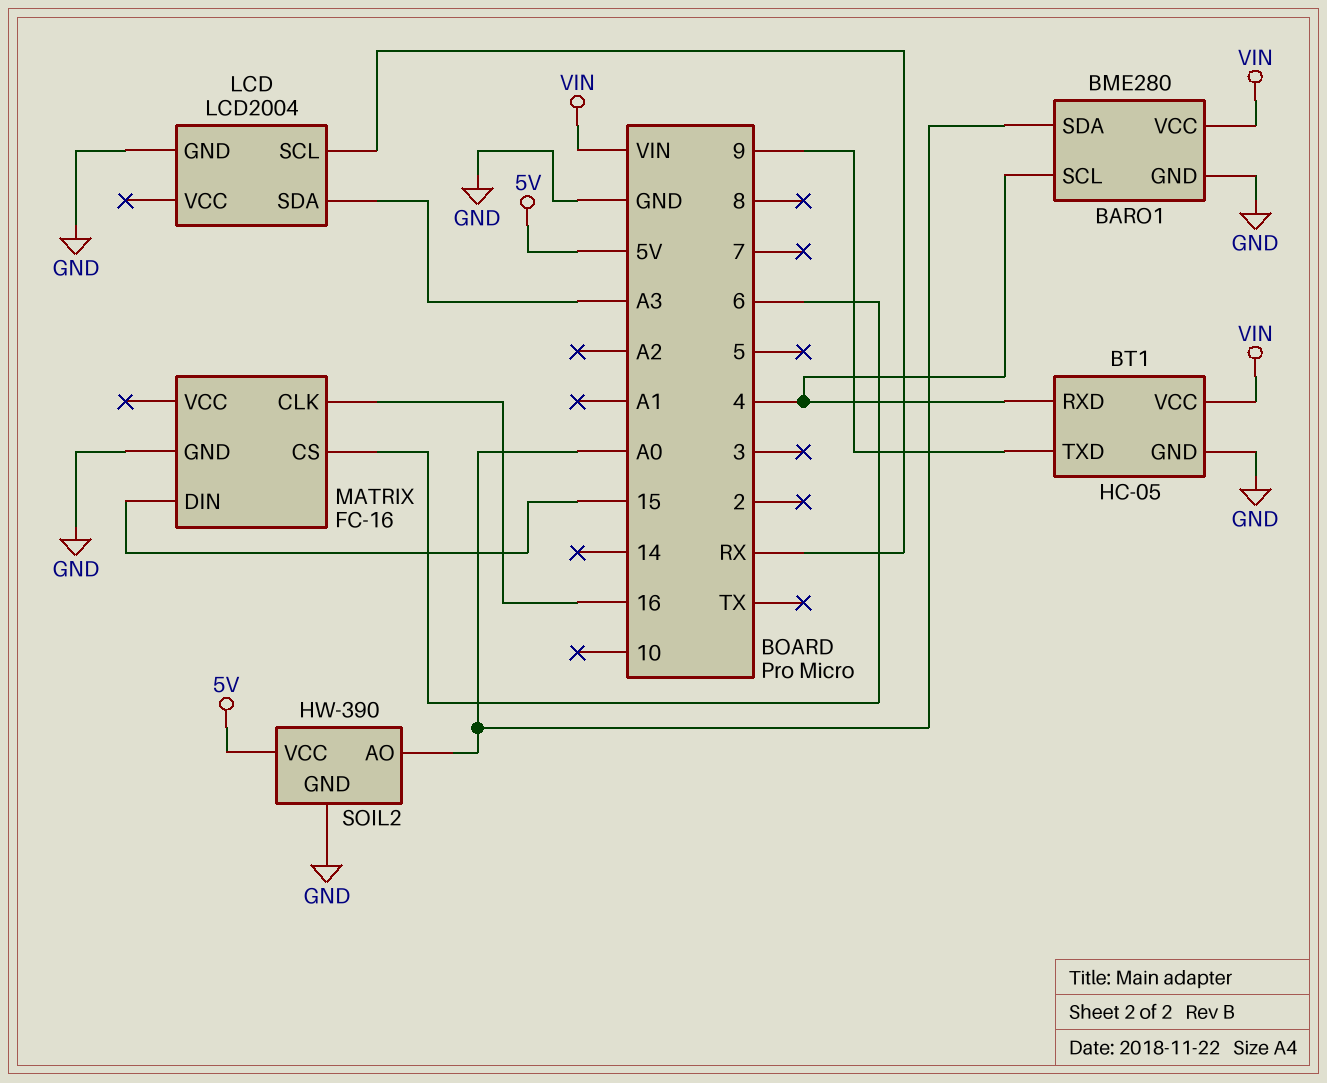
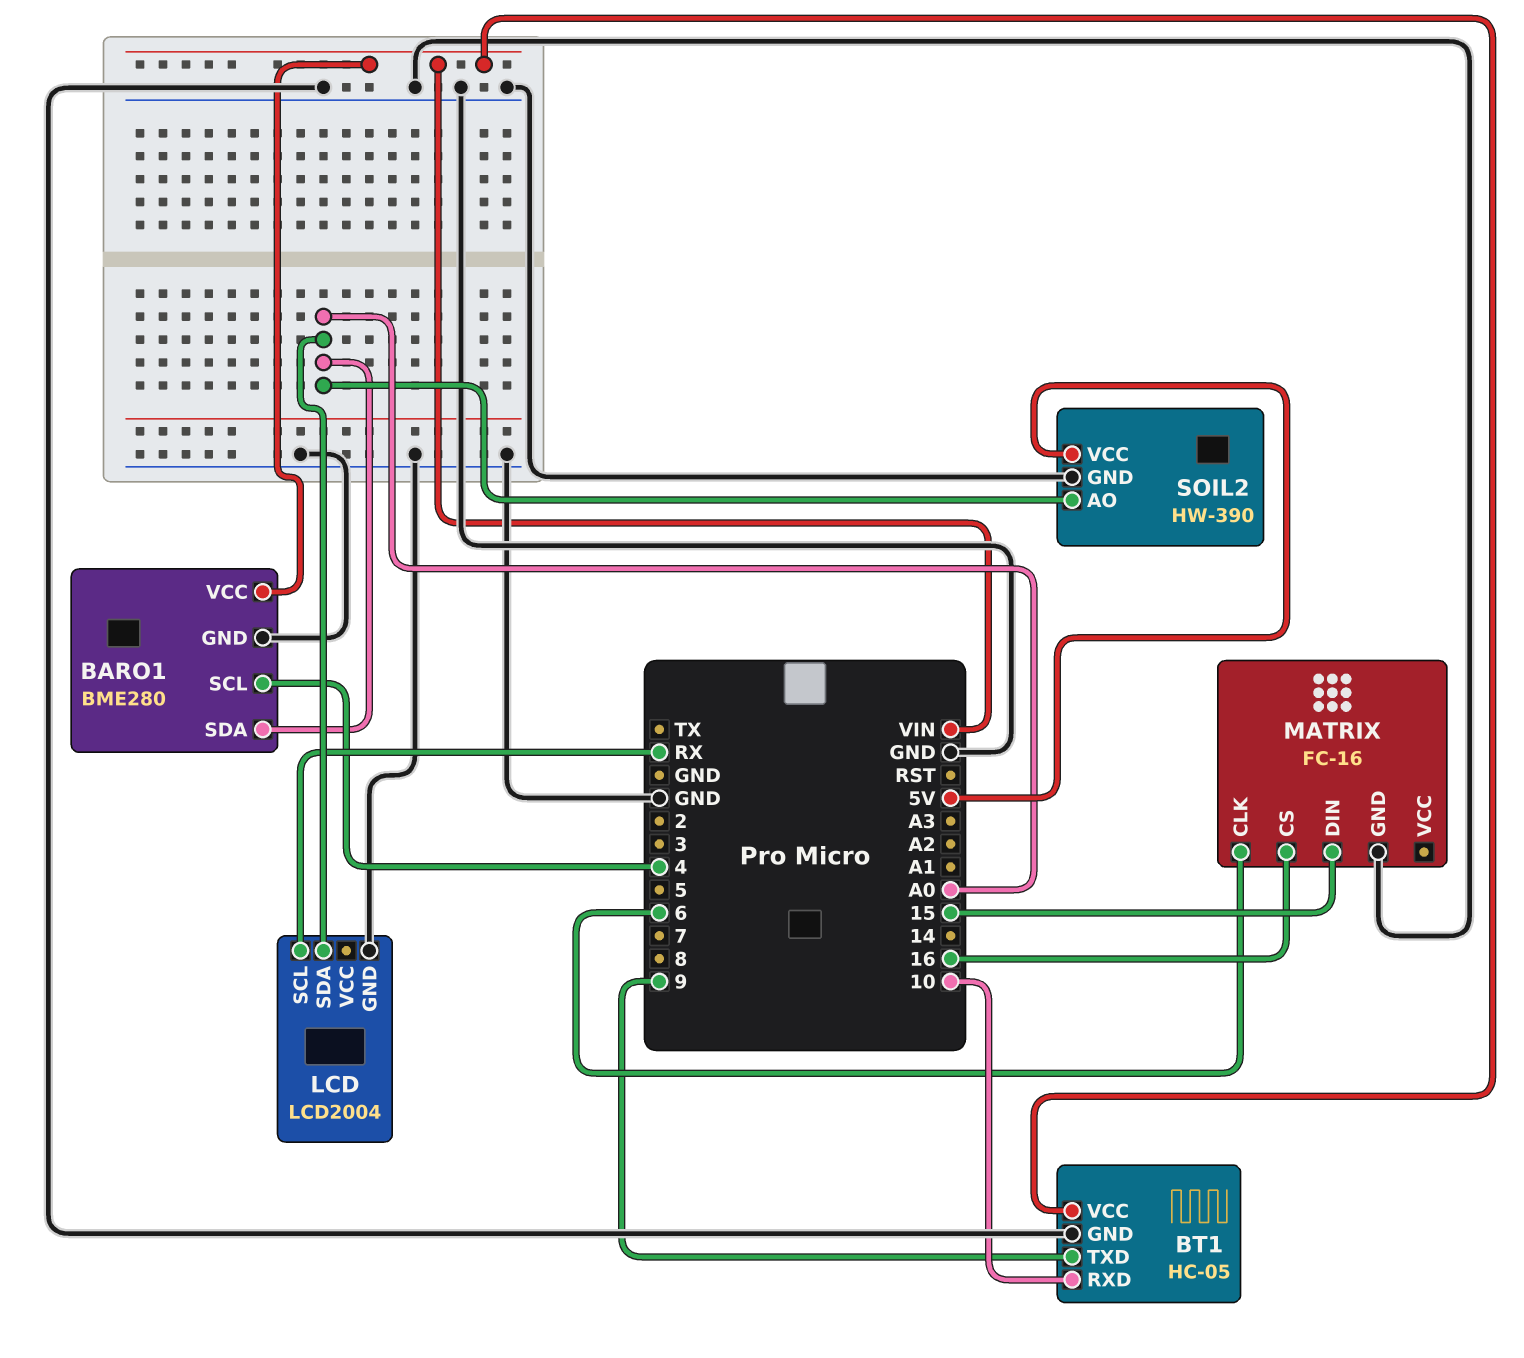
BT1 pin RXD: 4 -> 10
LCD pin SDA: A3 -> A0
MATRIX pin CLK: 16 -> 6
MATRIX pin CS: 6 -> 16

